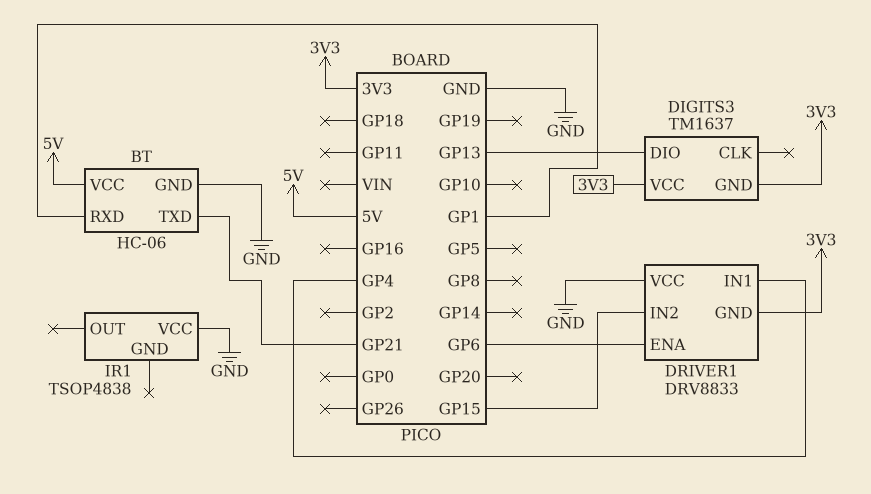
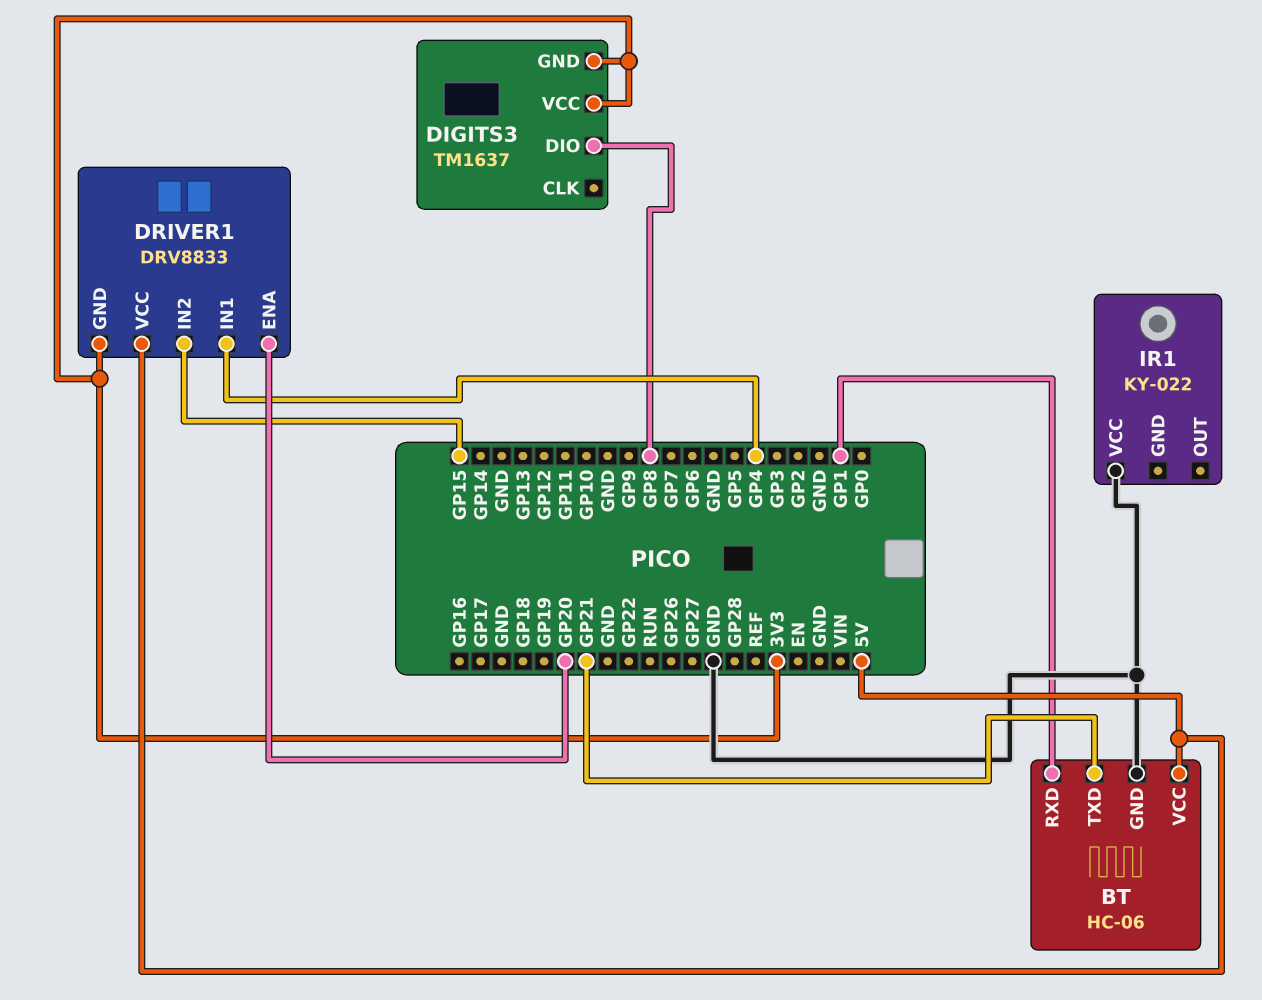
DIGITS3 pin DIO: GP13 -> GP8
DRIVER1 pin ENA: GP6 -> GP20
DRIVER1 pin VCC: GND -> 5V
IR1: TSOP4838 -> KY-022

